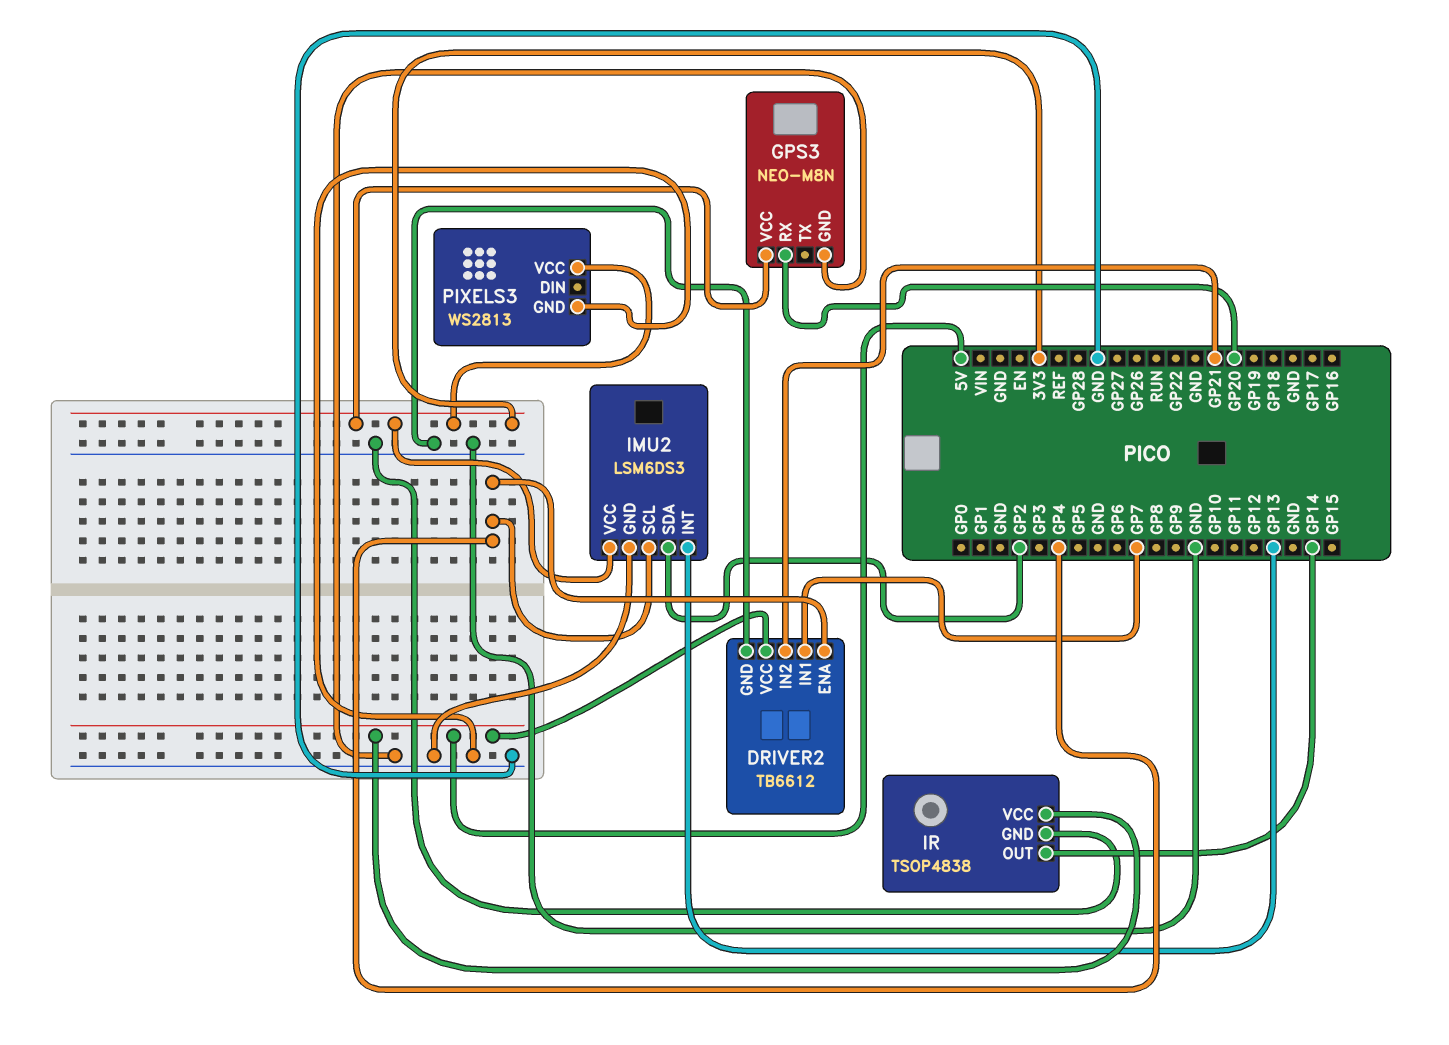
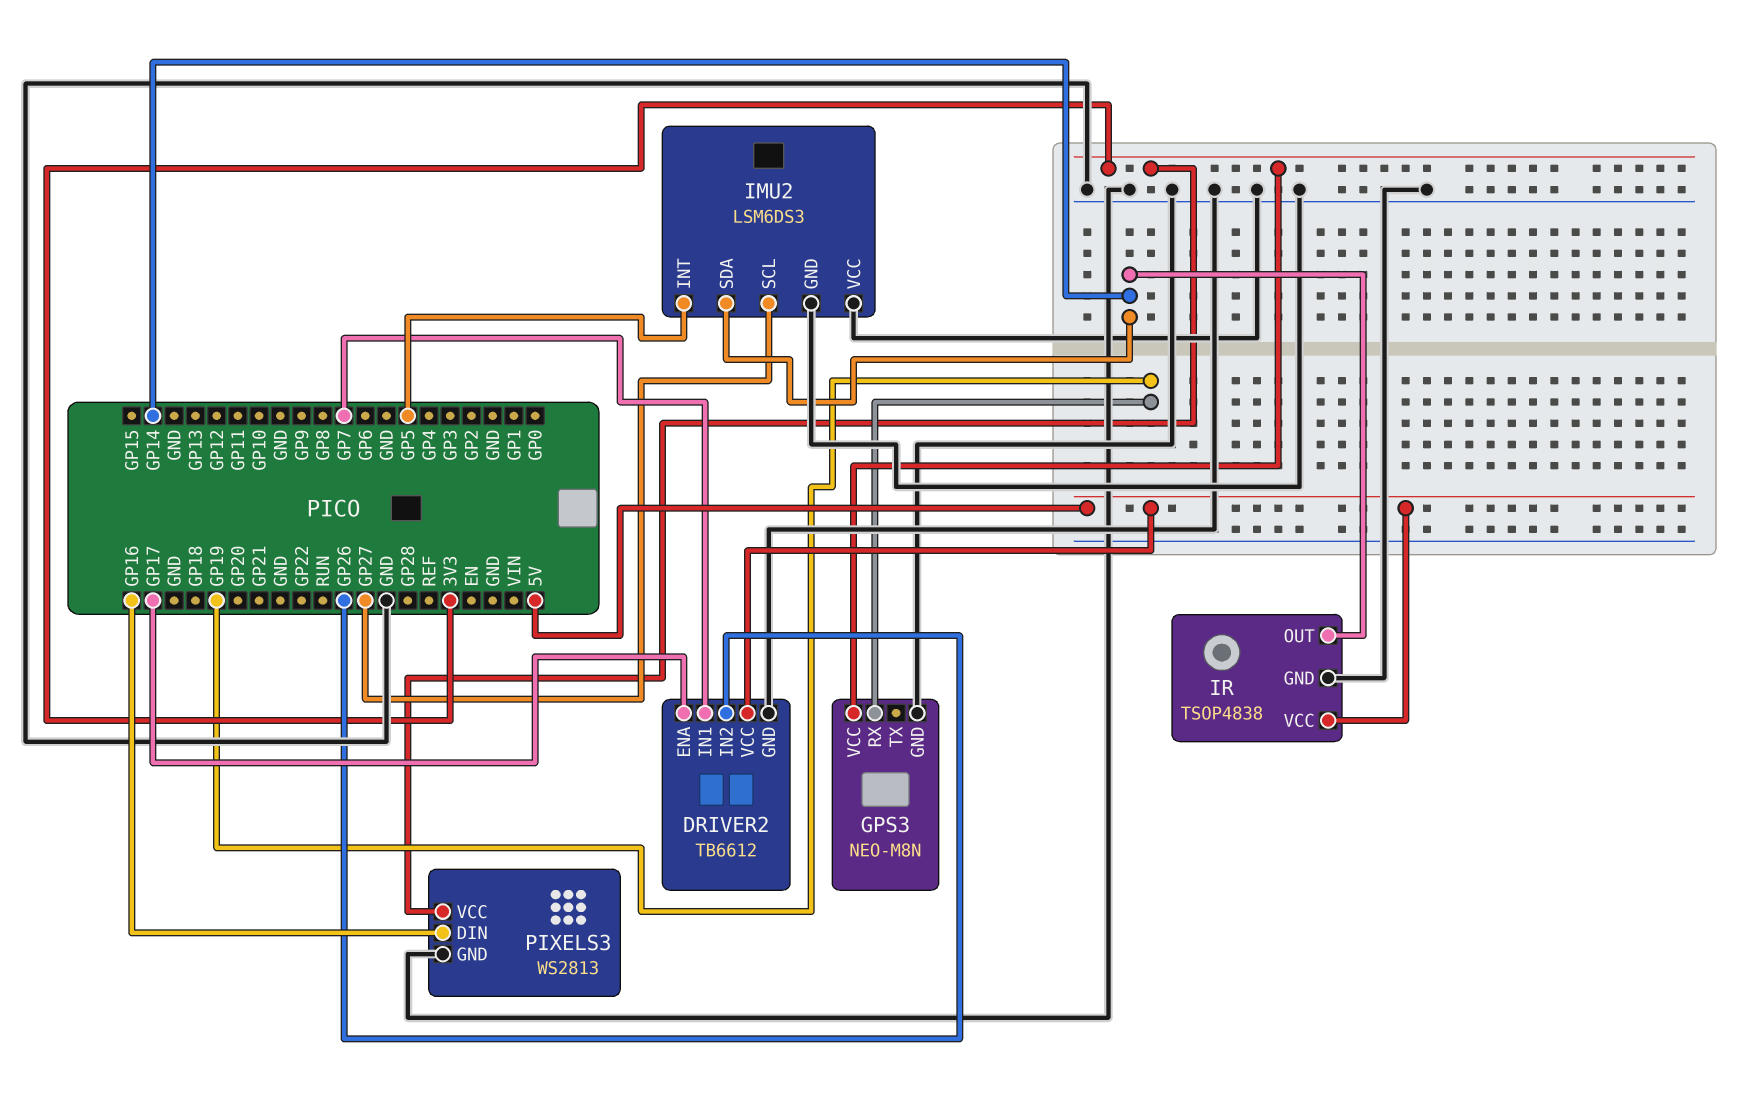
DRIVER2 pin ENA: GP4 -> GP17
DRIVER2 pin IN2: GP21 -> GP26
GPS3 pin RX: GP20 -> GP19
IMU2 pin INT: GP13 -> GP5
IMU2 pin SCL: GP4 -> GP27
IMU2 pin SDA: GP2 -> GP14
IMU2 pin VCC: 3V3 -> GND
PIXELS3 pin DIN: none -> GP16

